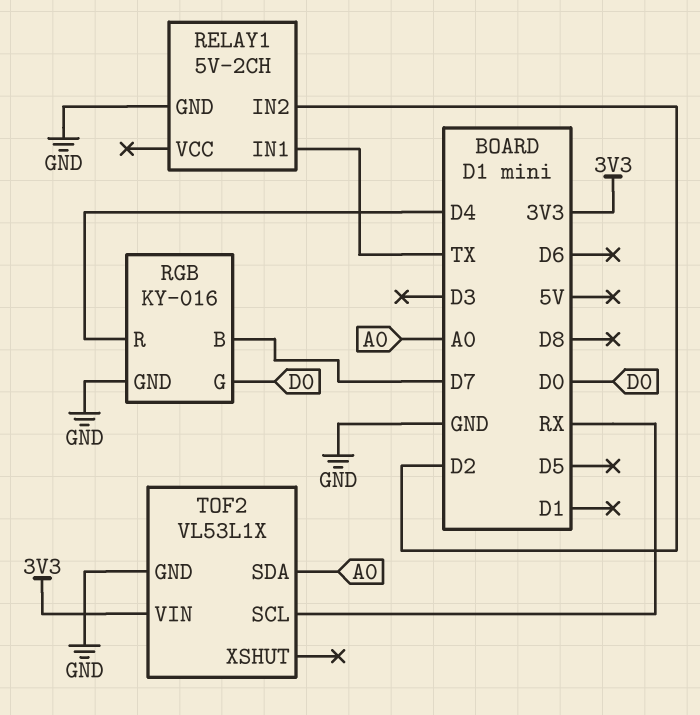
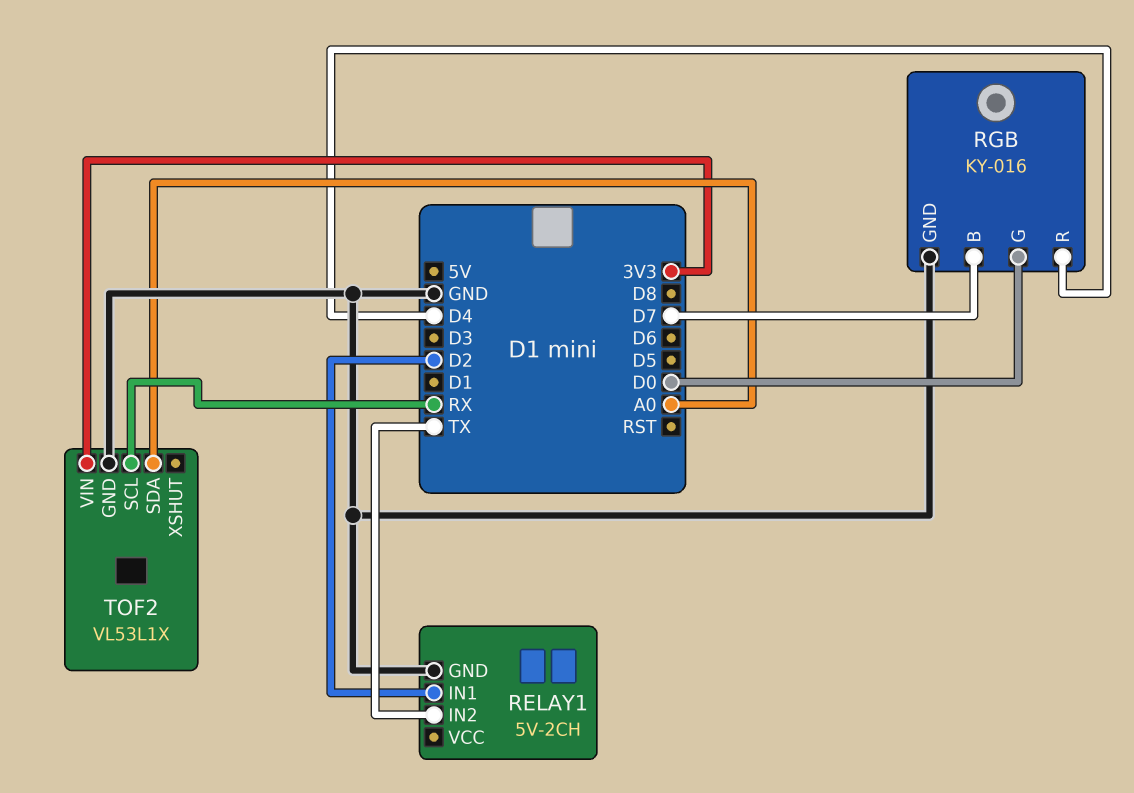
RELAY1 pin IN1: TX -> D2
RELAY1 pin IN2: D2 -> TX

